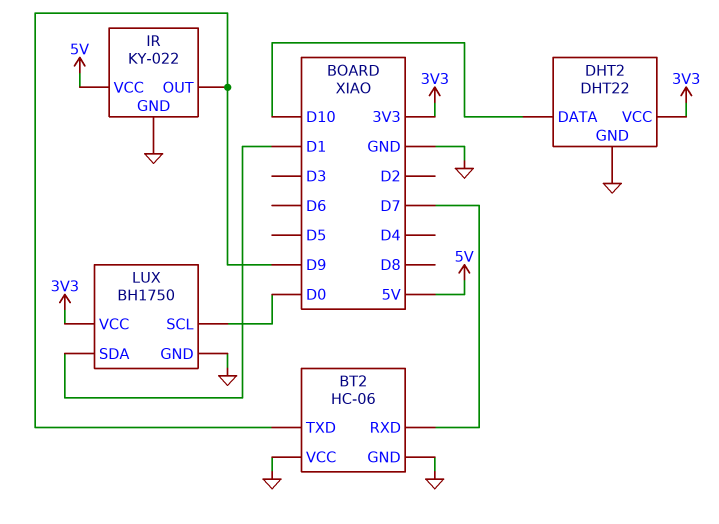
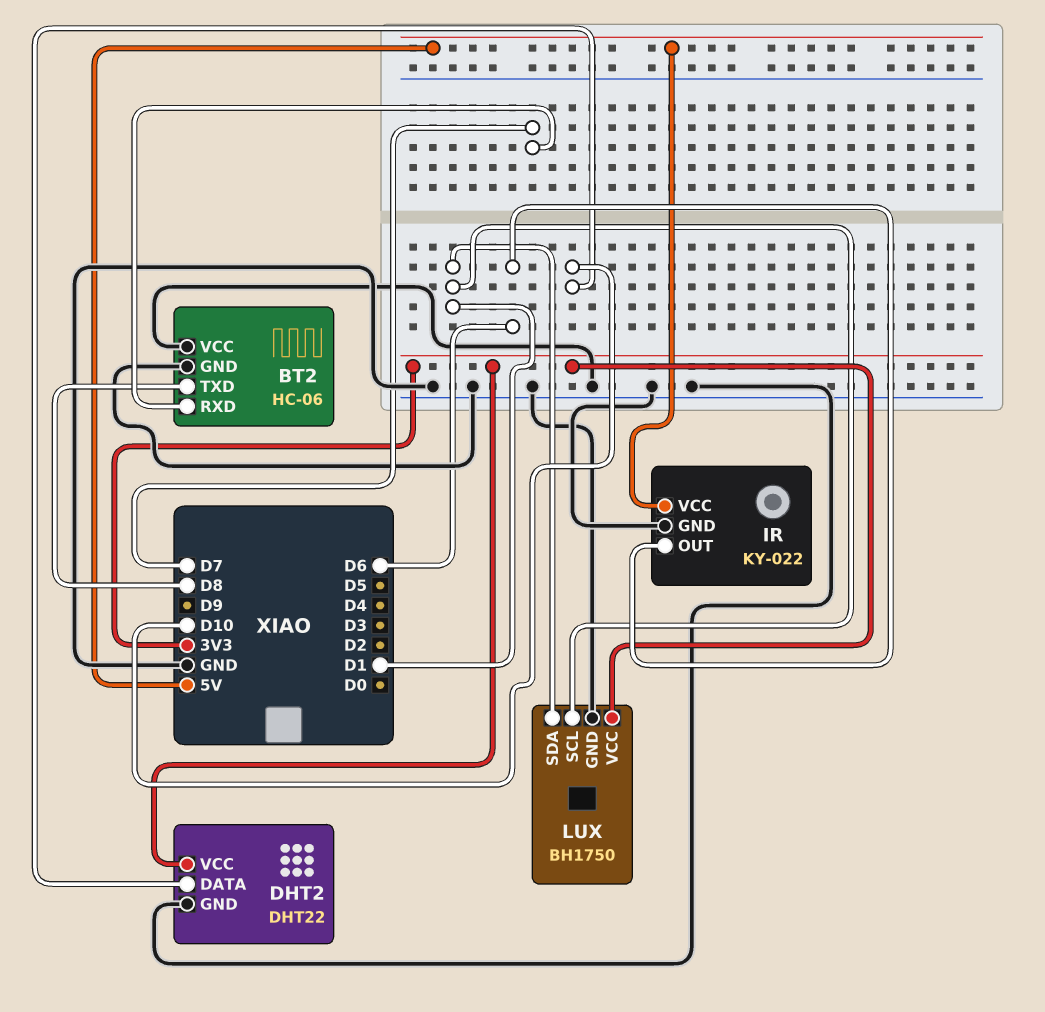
BT2 pin TXD: D9 -> D8
IR pin OUT: D9 -> D6
LUX pin SCL: D0 -> D1

